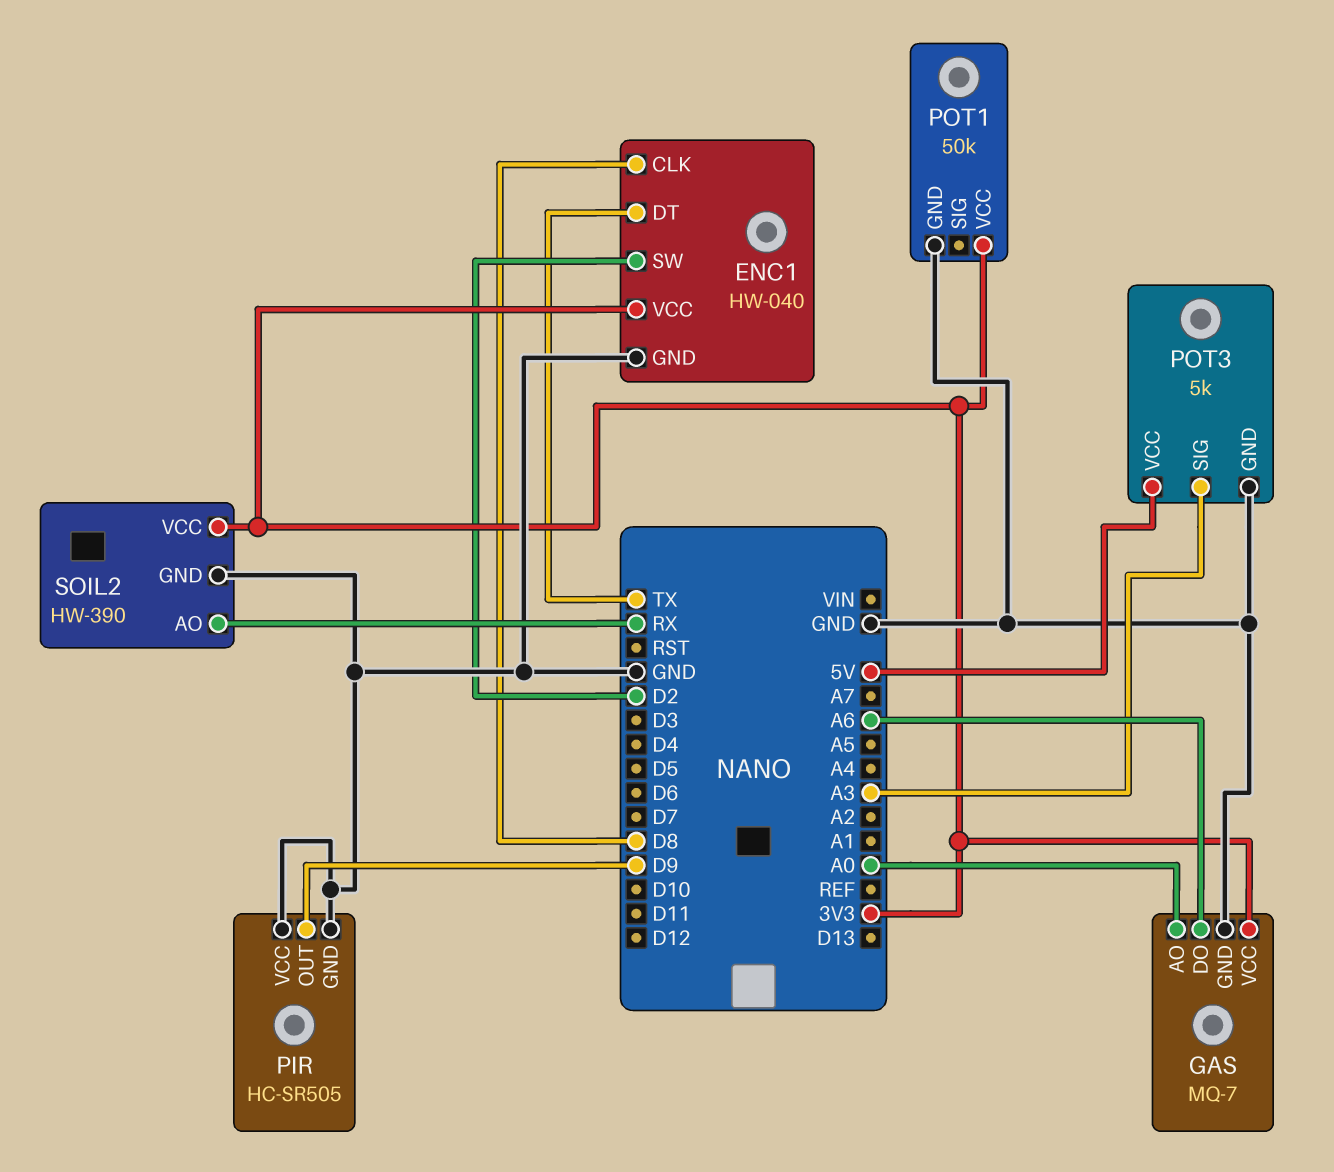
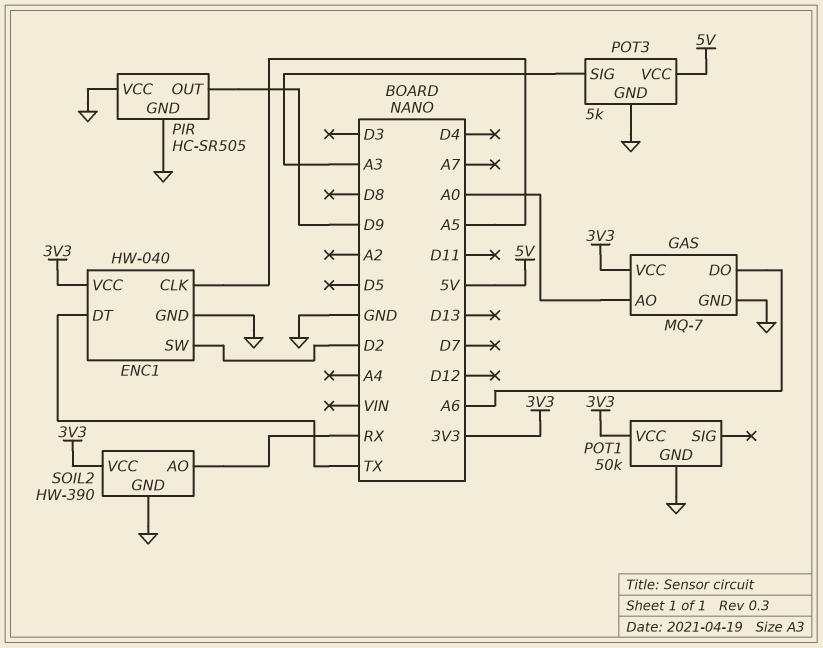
ENC1 pin CLK: D8 -> A5

